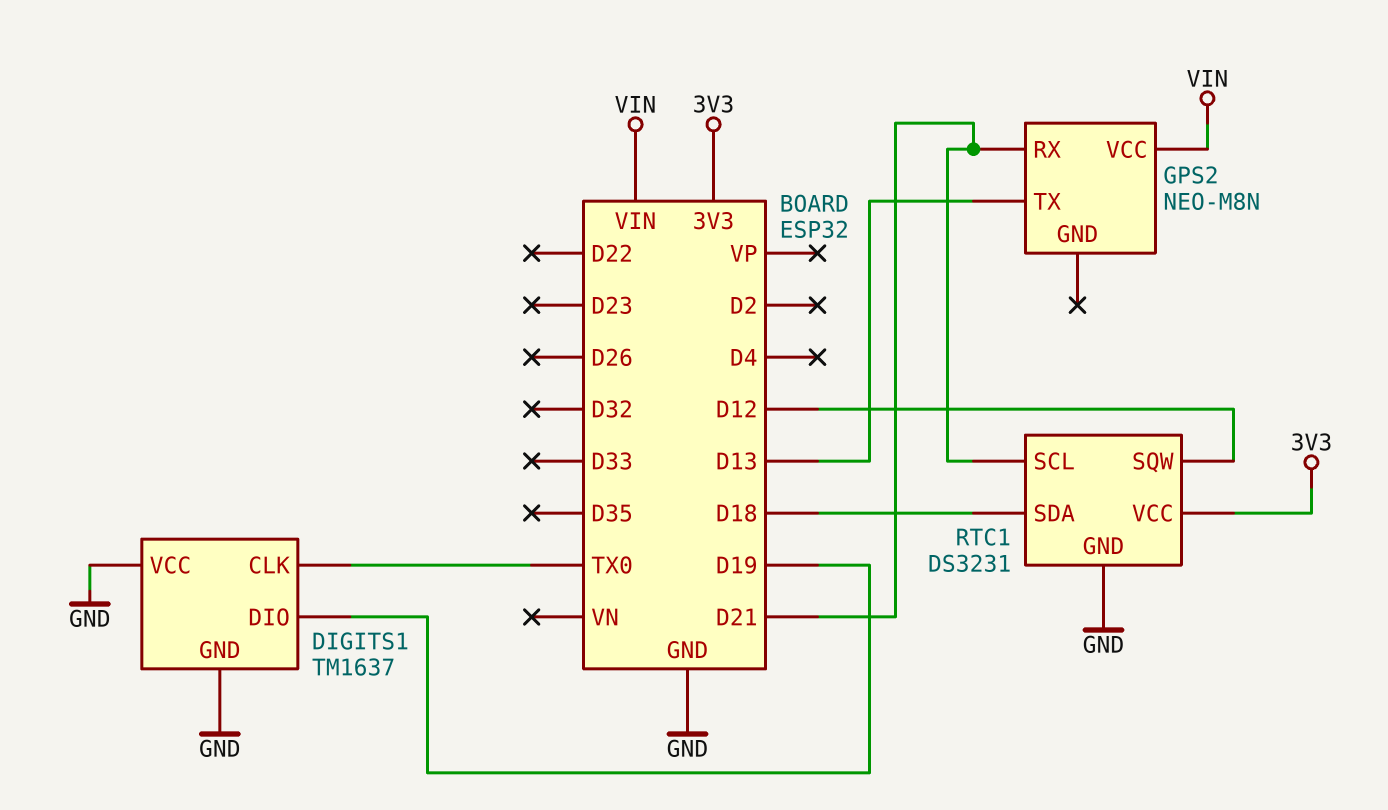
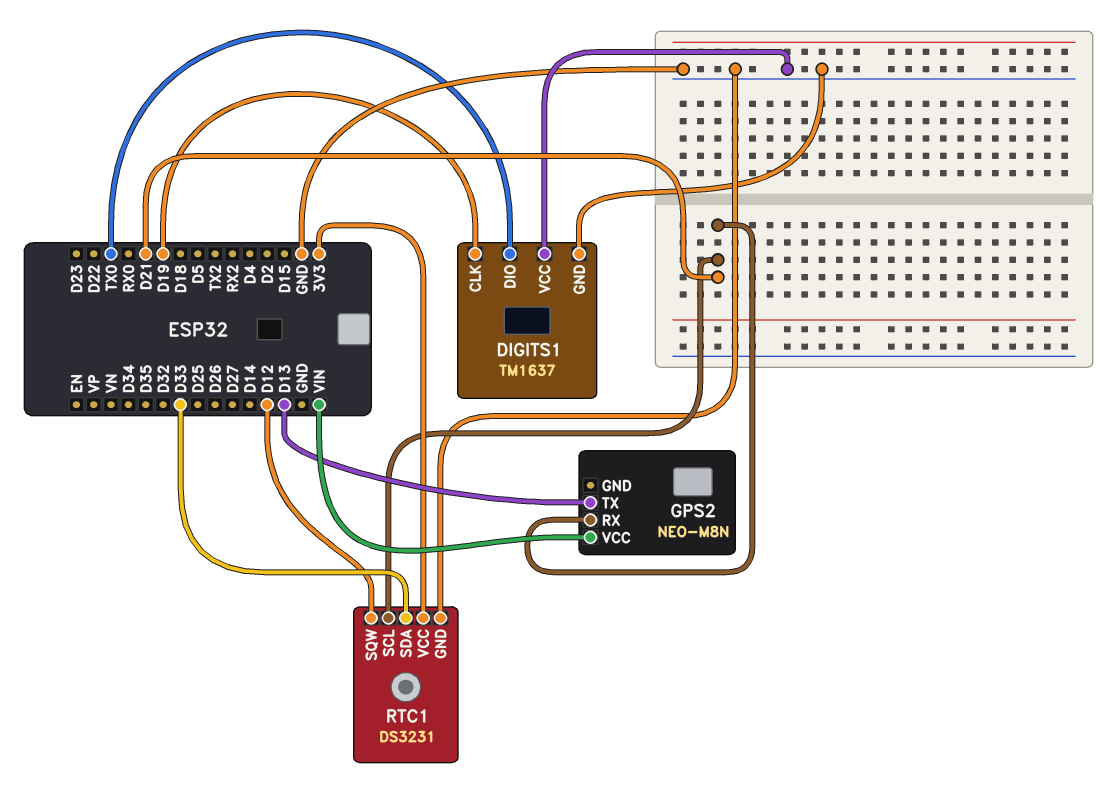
DIGITS1 pin CLK: TX0 -> D19
DIGITS1 pin DIO: D19 -> TX0
RTC1 pin SDA: D18 -> D33

